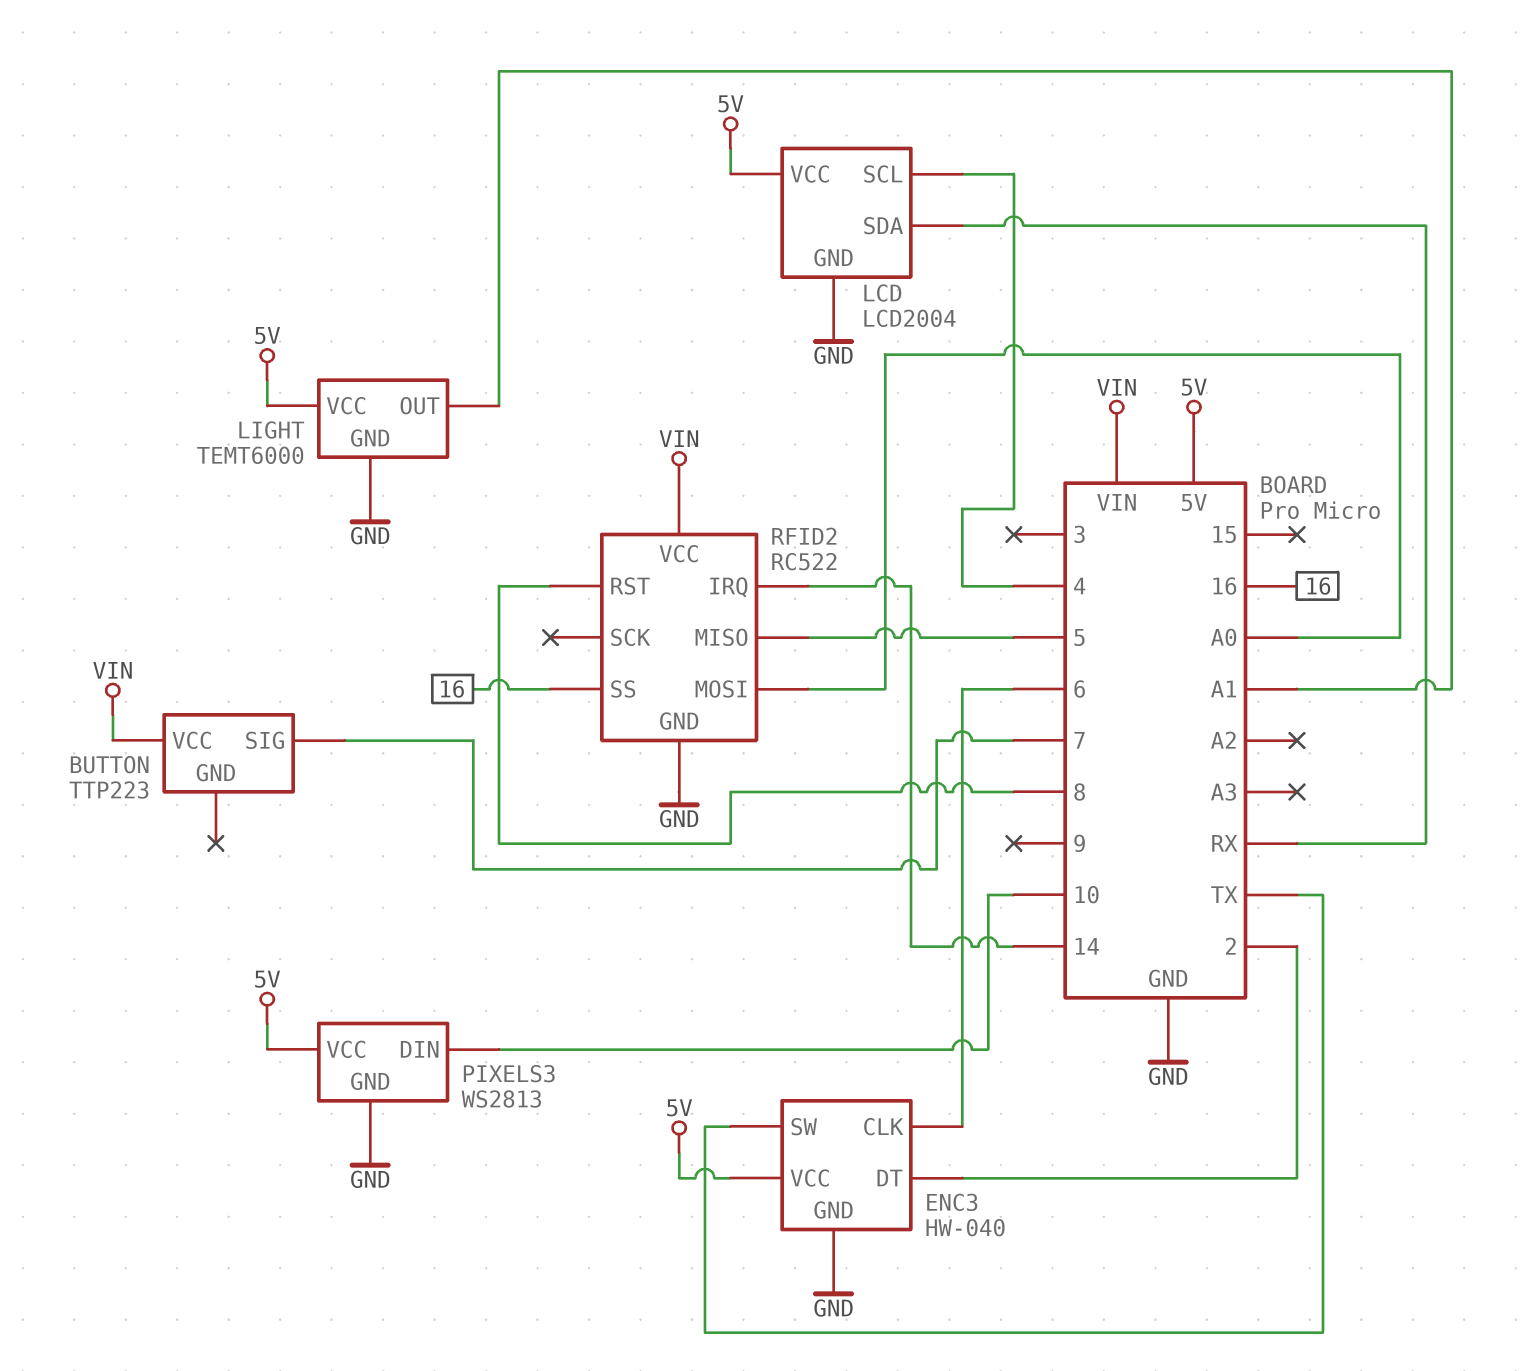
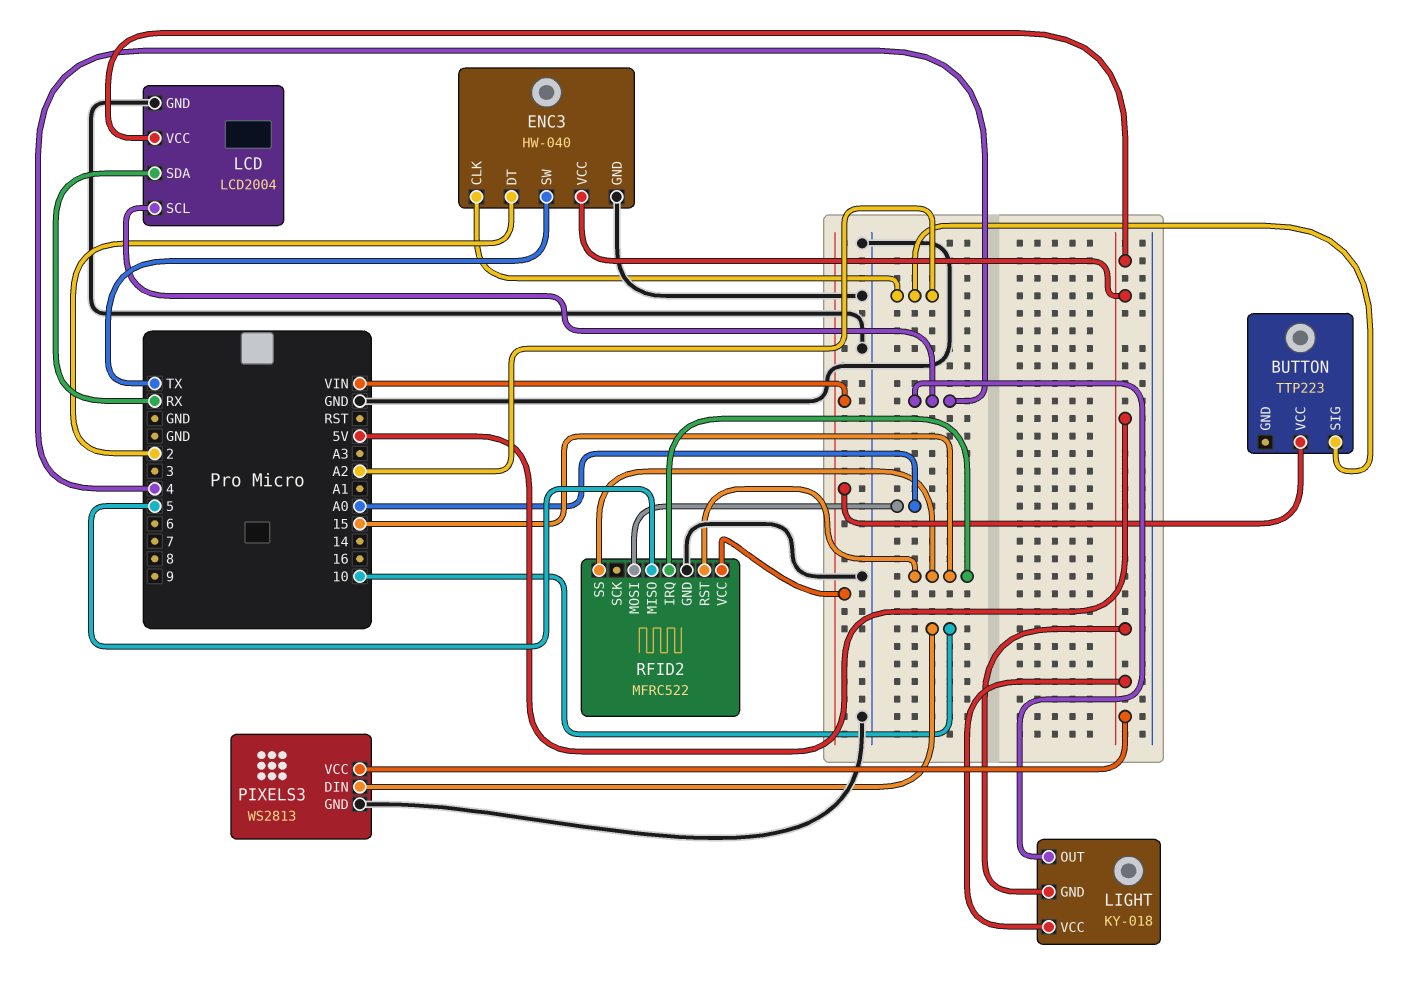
BUTTON pin SIG: 7 -> A2
ENC3 pin CLK: 6 -> A2
LIGHT: TEMT6000 -> KY-018
LIGHT pin GND: GND -> 5V
LIGHT pin OUT: A1 -> 4
RFID2: RC522 -> MFRC522
RFID2 pin IRQ: 14 -> 15
RFID2 pin RST: 8 -> 15
RFID2 pin SS: 16 -> 15

